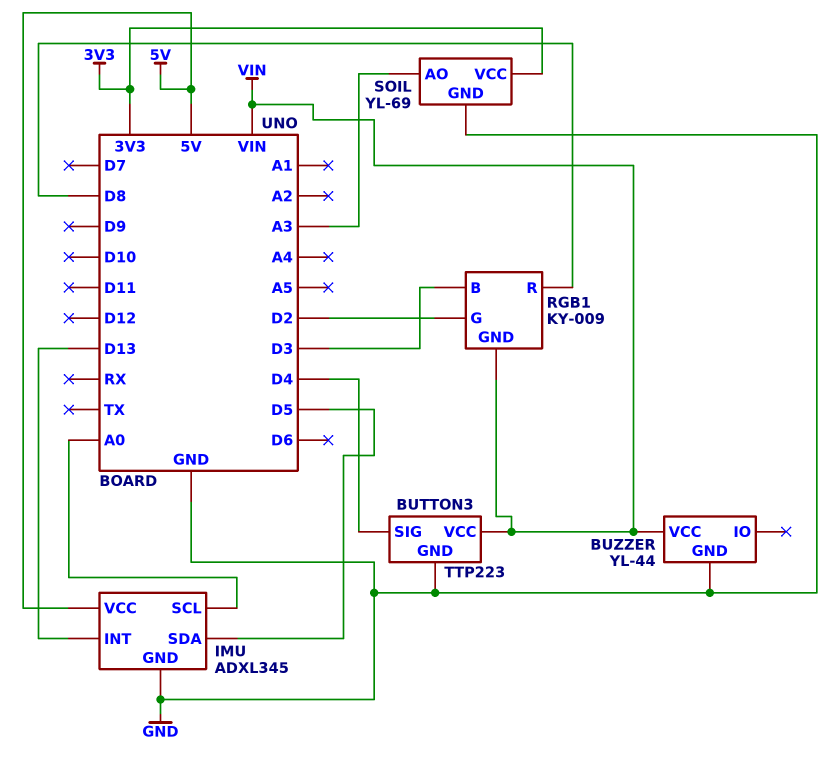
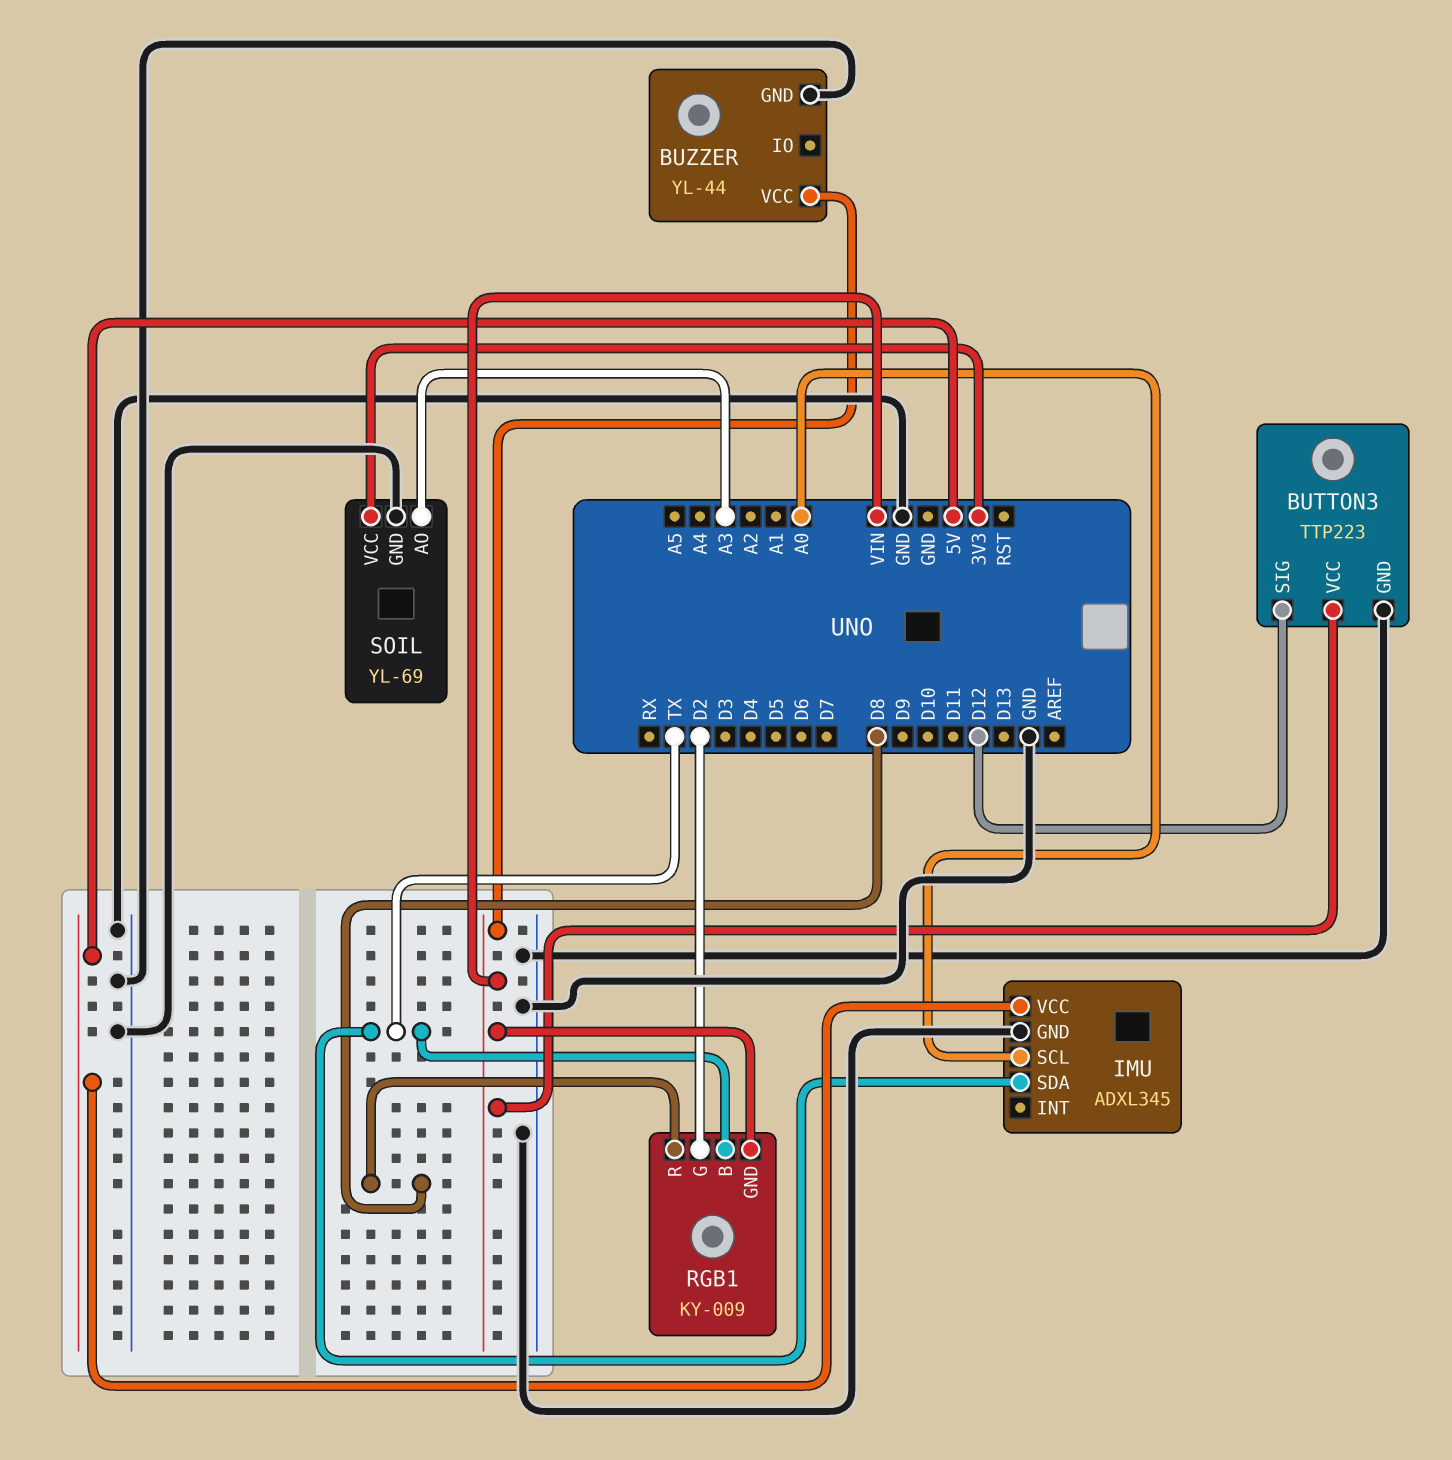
BUTTON3 pin SIG: D4 -> D12
IMU pin INT: D13 -> none
IMU pin SDA: D5 -> TX
RGB1 pin B: D3 -> TX

